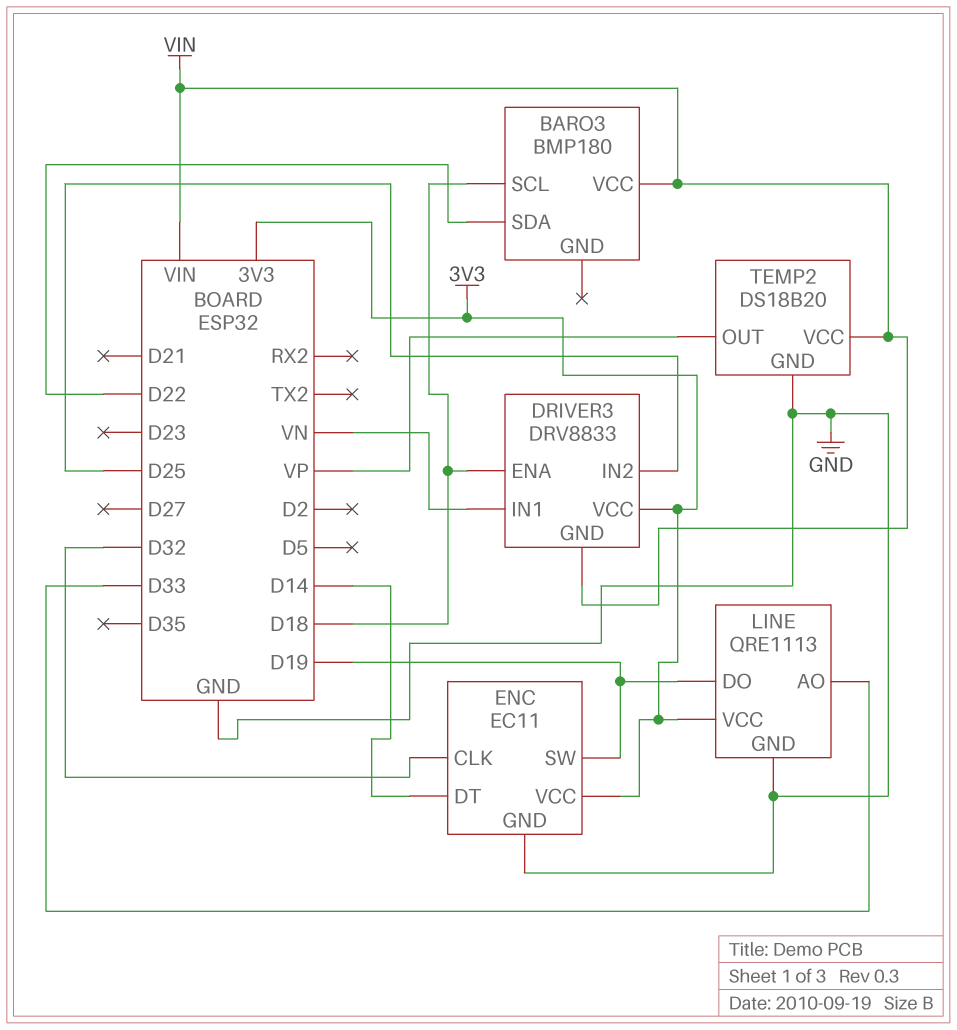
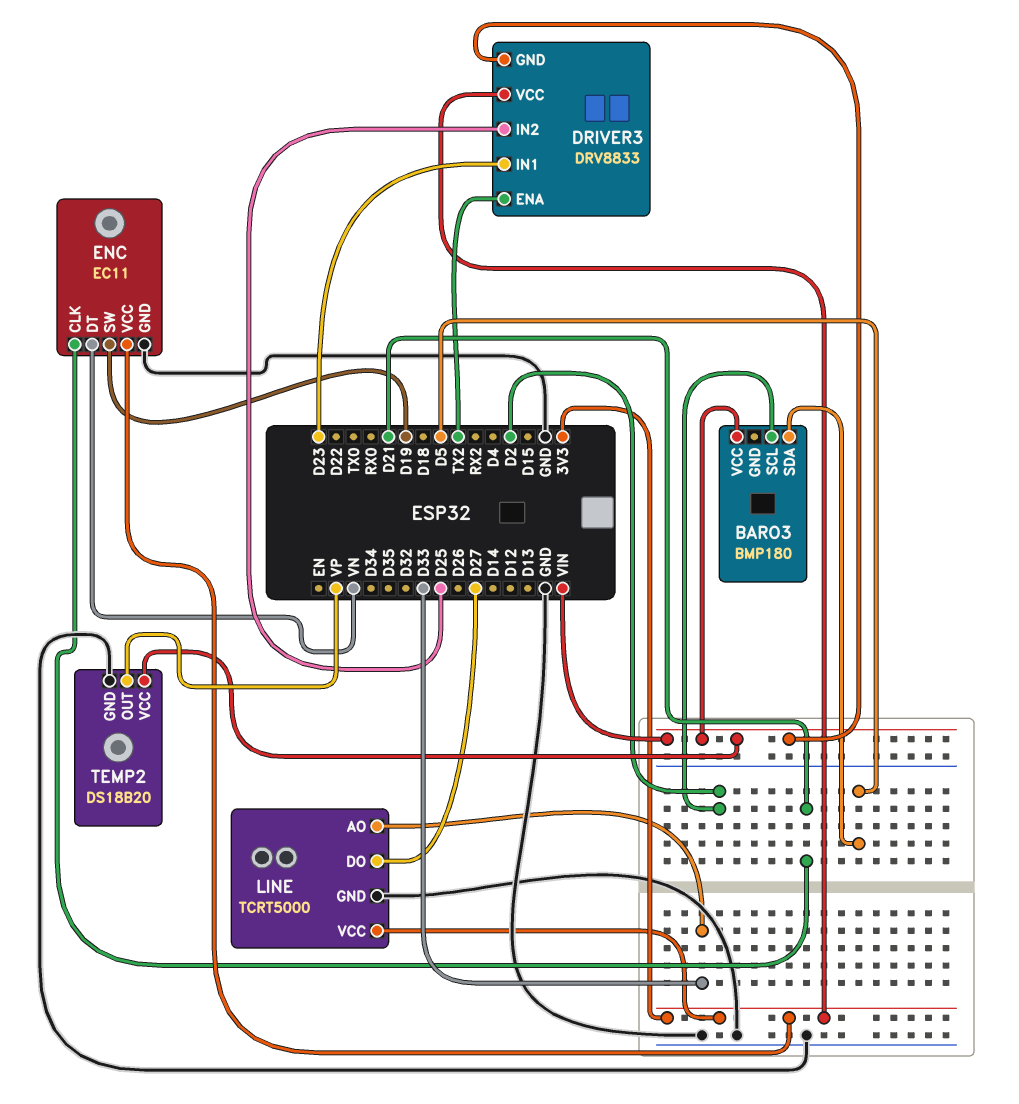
BARO3 pin SCL: D18 -> D2
BARO3 pin SDA: D22 -> D5
DRIVER3 pin ENA: D18 -> TX2
DRIVER3 pin IN1: VN -> D23
ENC pin CLK: D32 -> D21
ENC pin DT: D14 -> VN
LINE: QRE1113 -> TCRT5000
LINE pin DO: D19 -> D27

